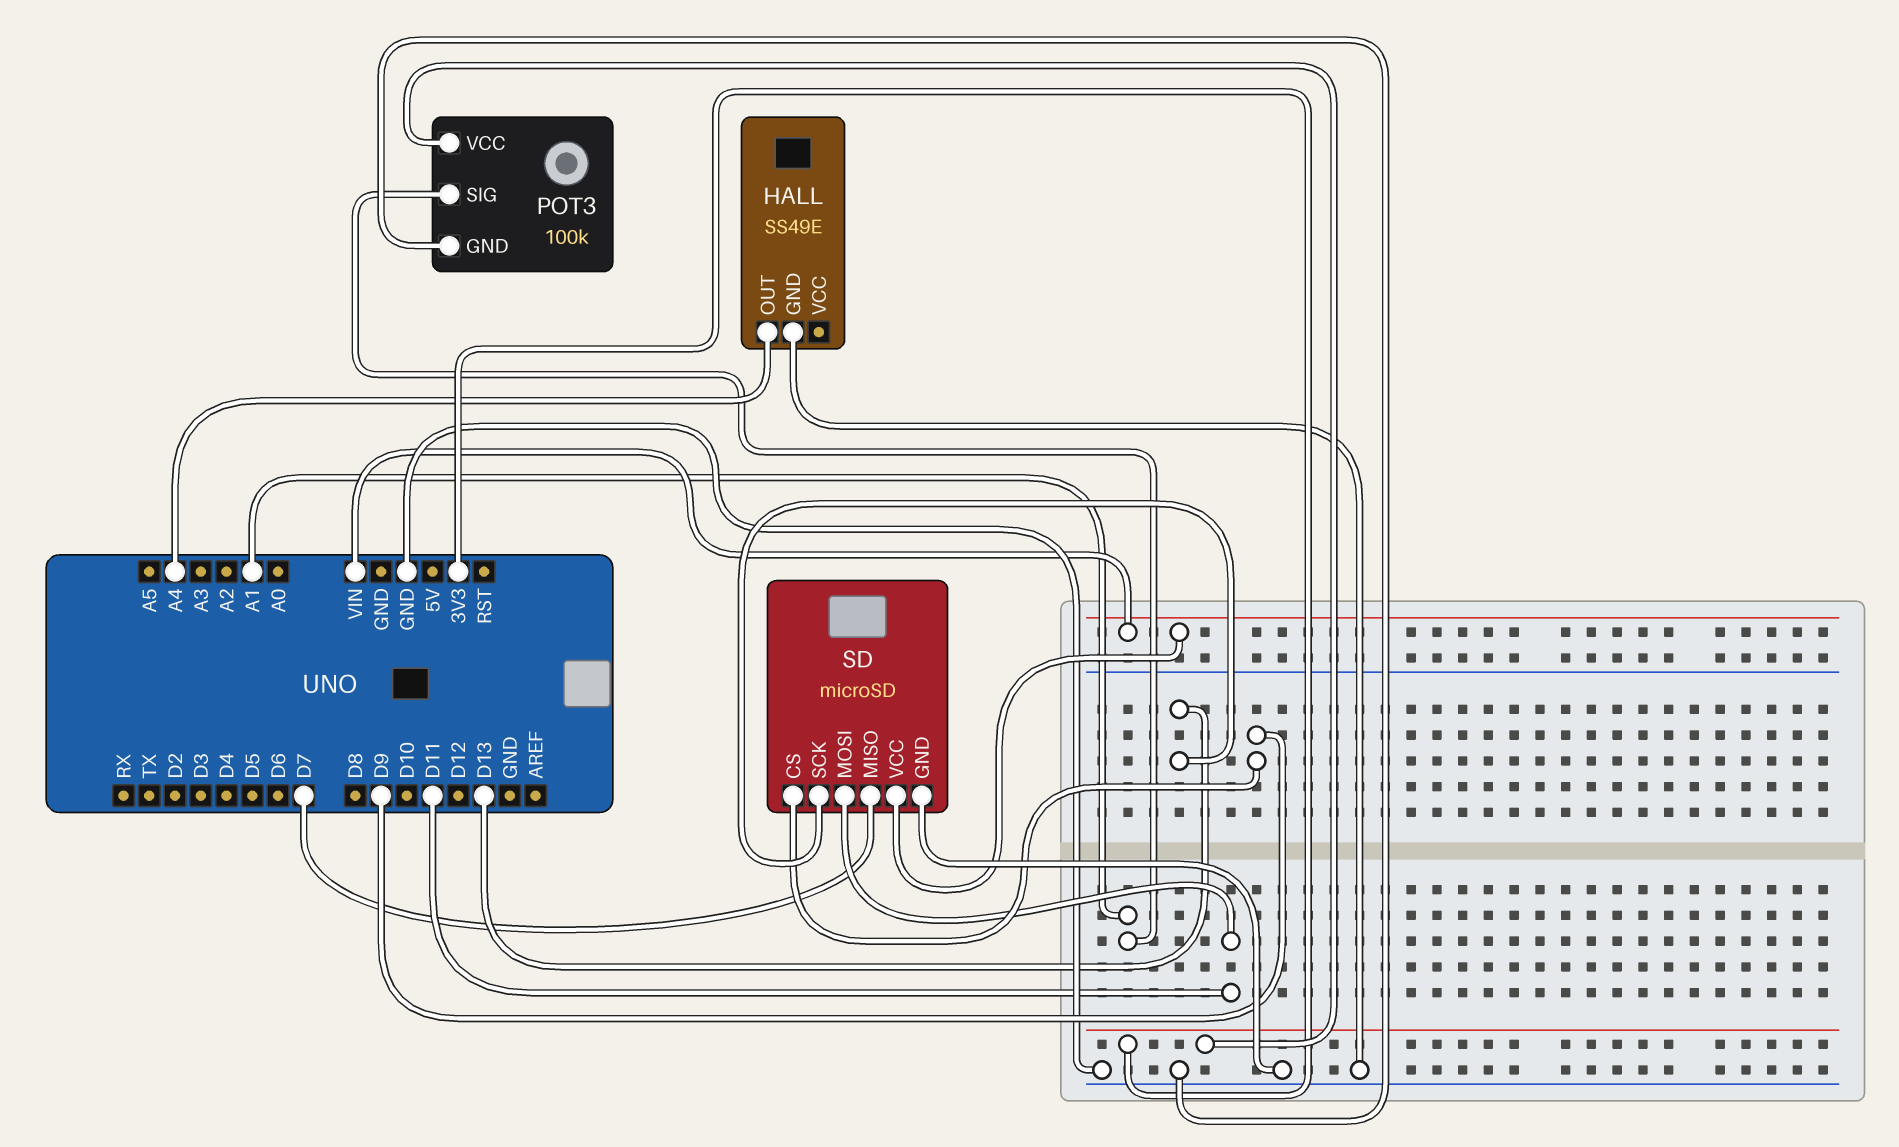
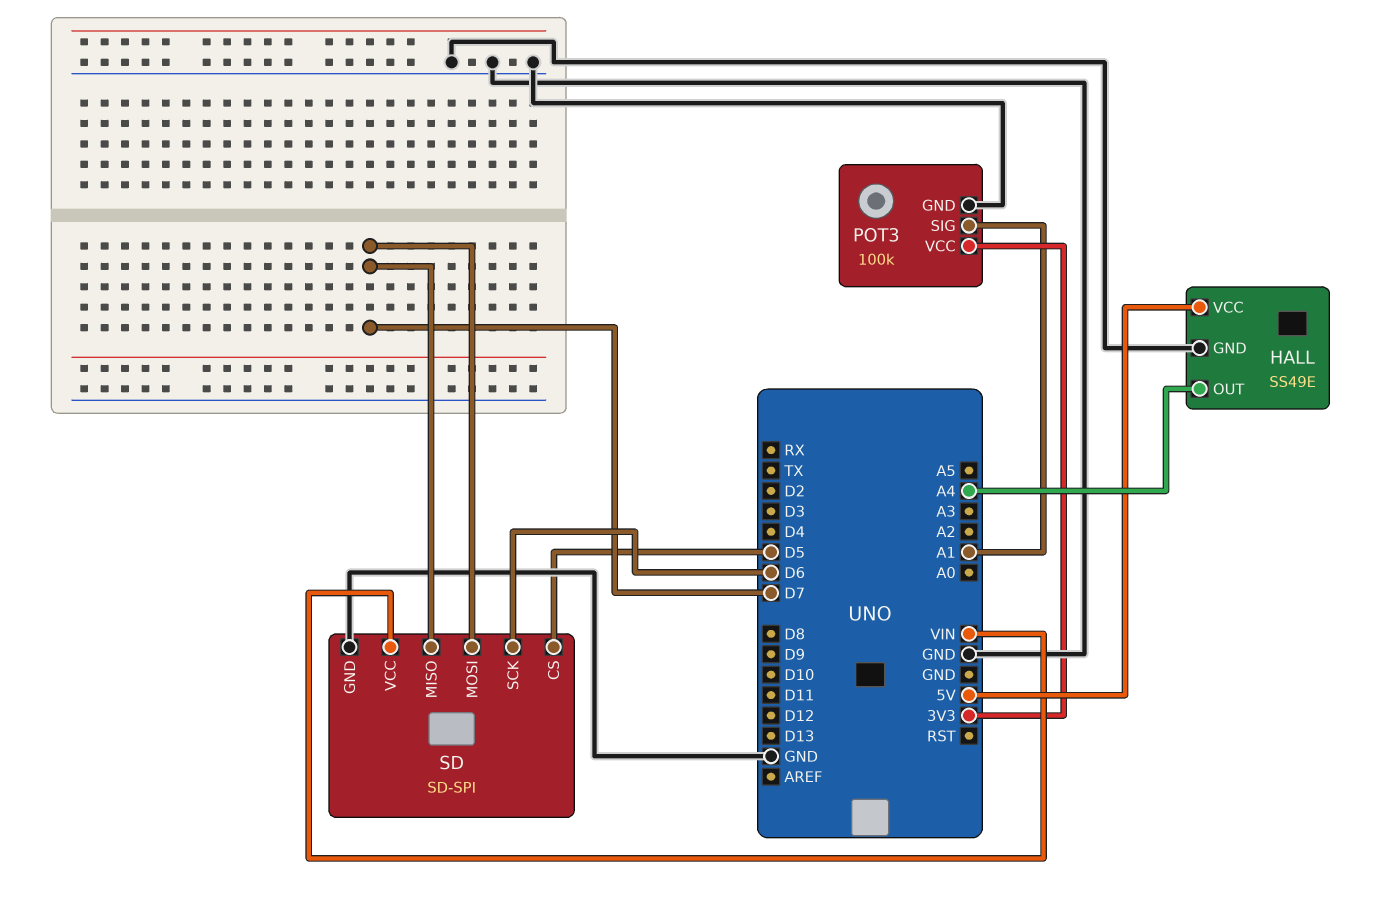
HALL pin VCC: none -> 5V
SD: microSD -> SD-SPI
SD pin CS: D9 -> D5
SD pin MOSI: D11 -> D7
SD pin SCK: D13 -> D6

